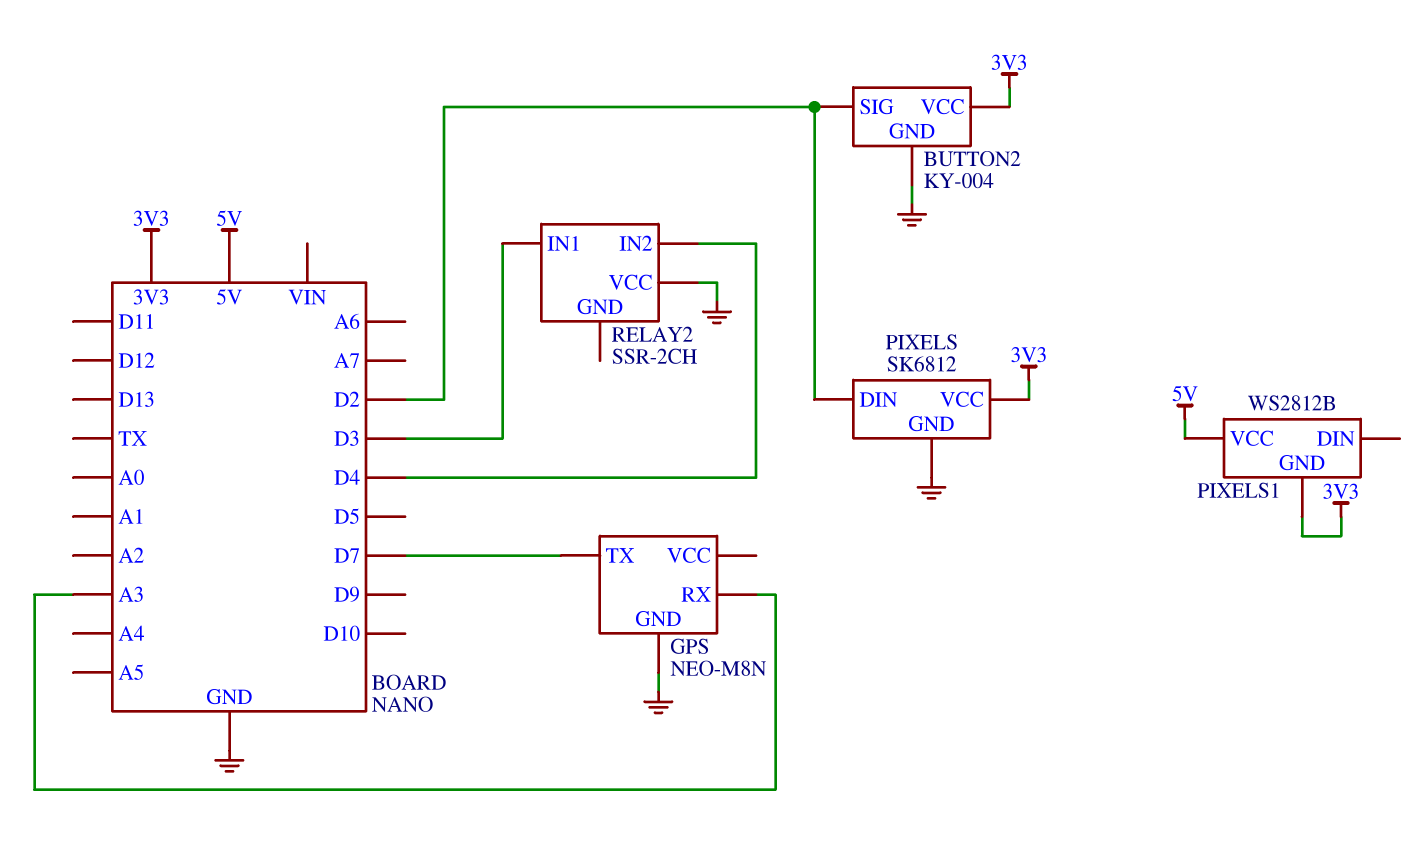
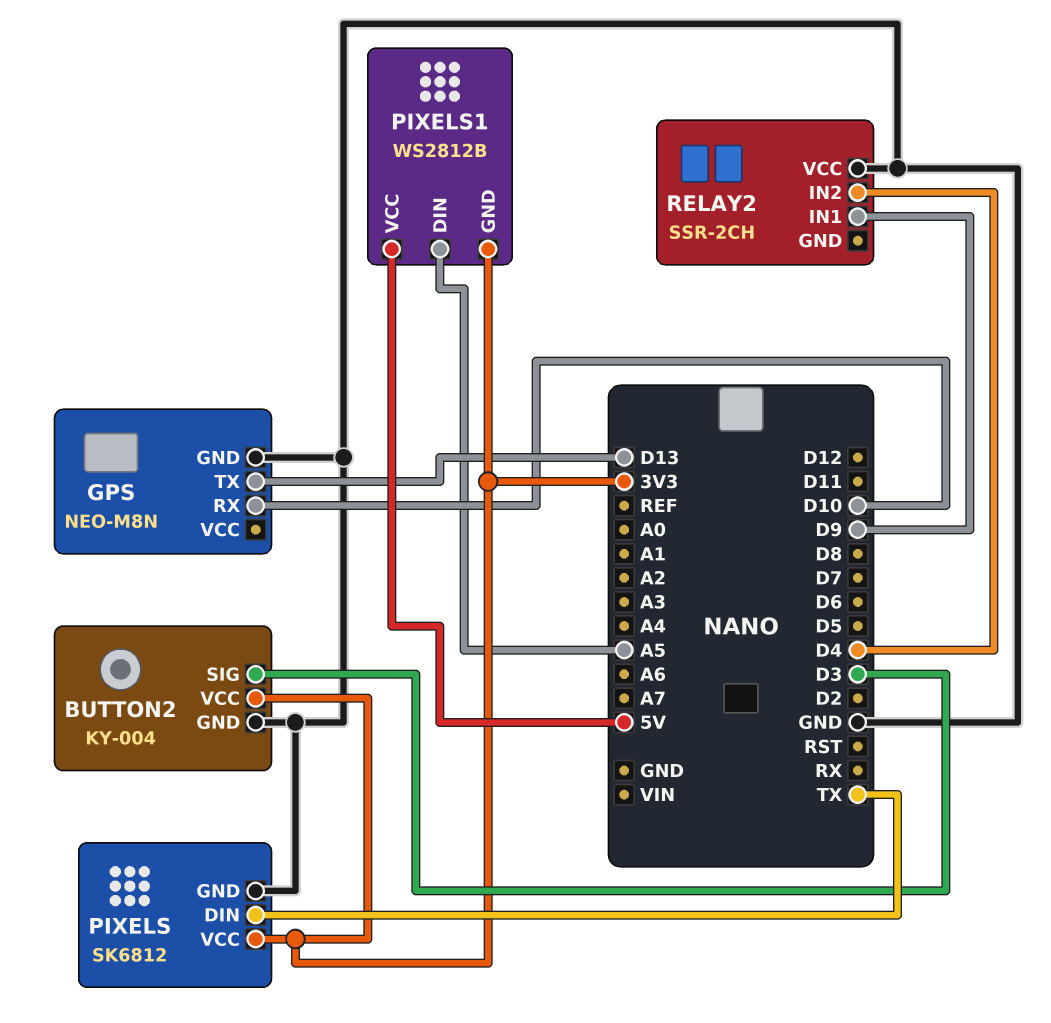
BUTTON2 pin SIG: D2 -> D3
GPS pin RX: A3 -> D10
GPS pin TX: D7 -> D13
PIXELS pin DIN: D2 -> TX
PIXELS1 pin DIN: none -> A5
RELAY2 pin IN1: D3 -> D9

